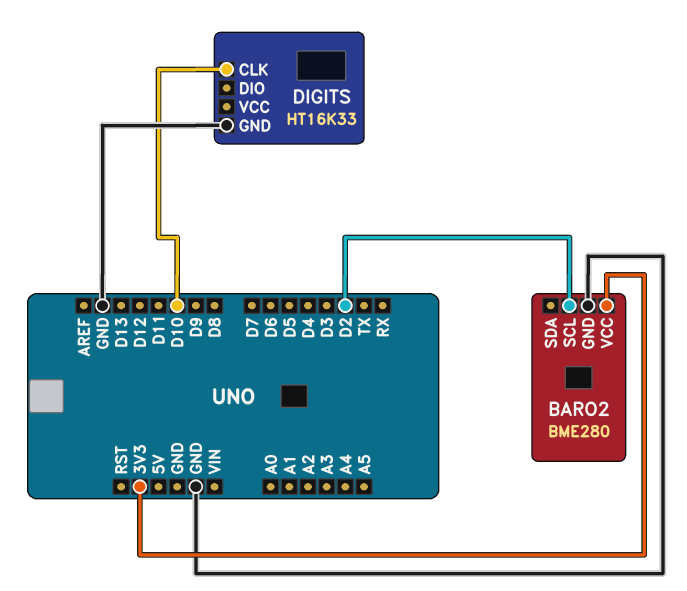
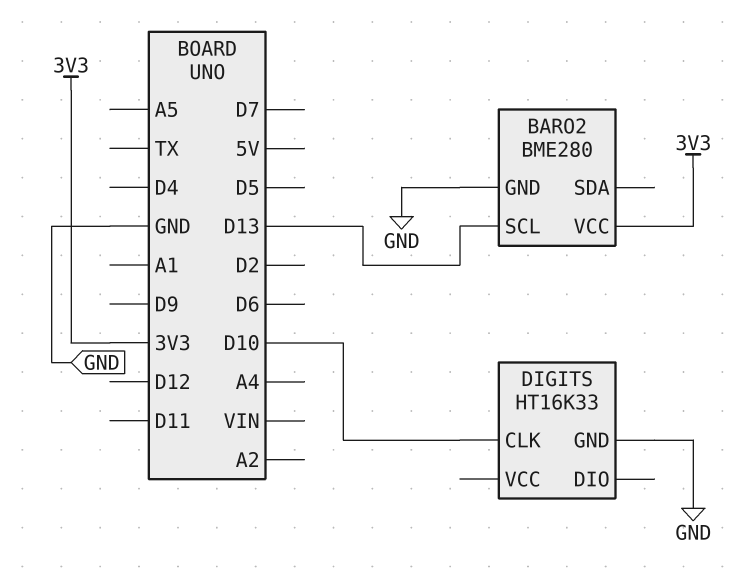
BARO2 pin SCL: D2 -> D13

